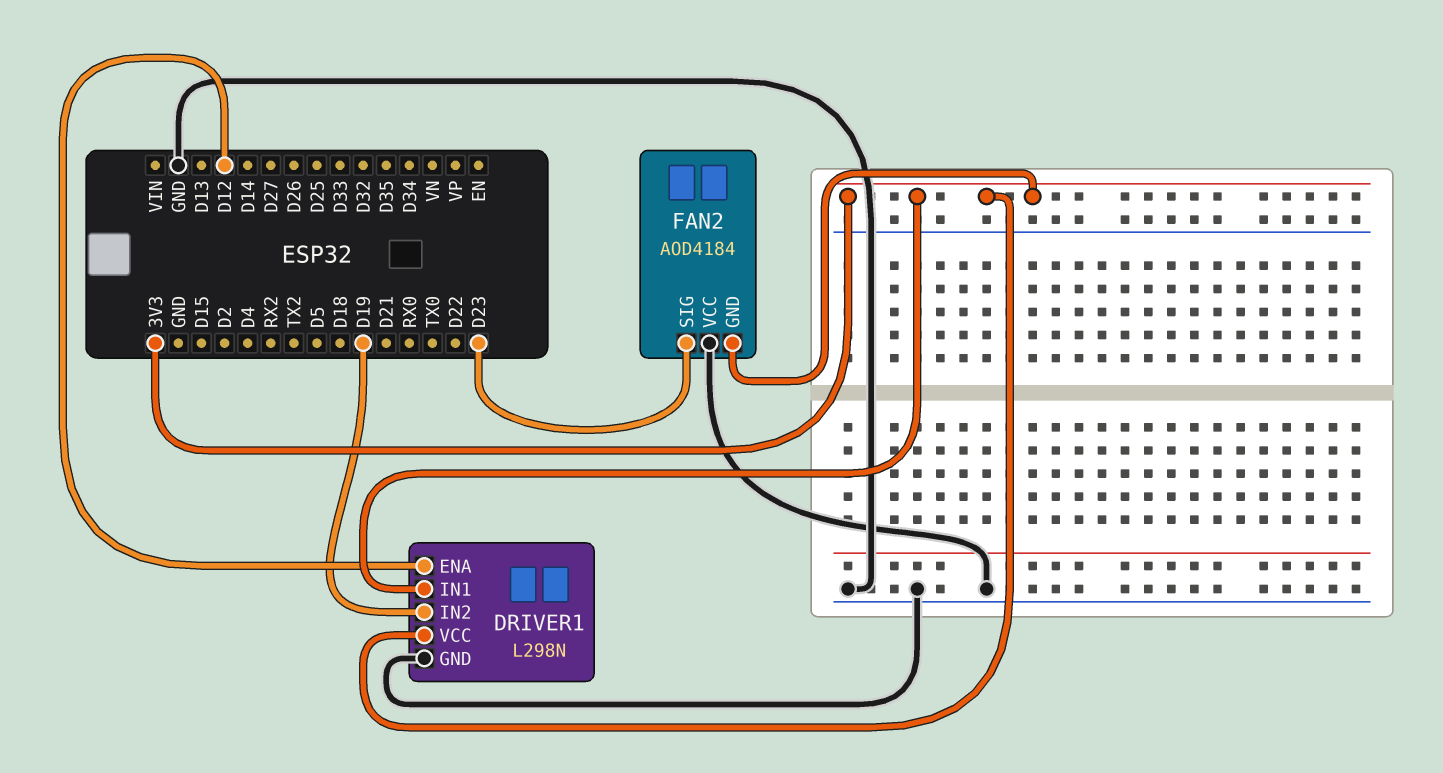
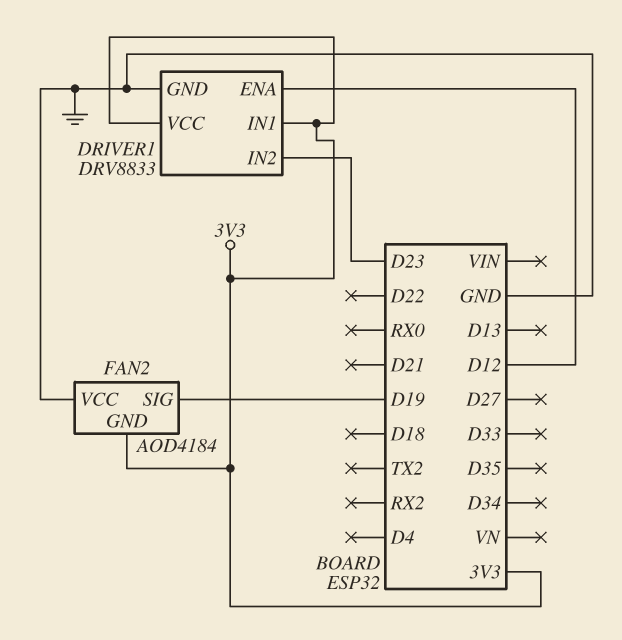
DRIVER1: L298N -> DRV8833
DRIVER1 pin IN2: D19 -> D23
FAN2 pin SIG: D23 -> D19

